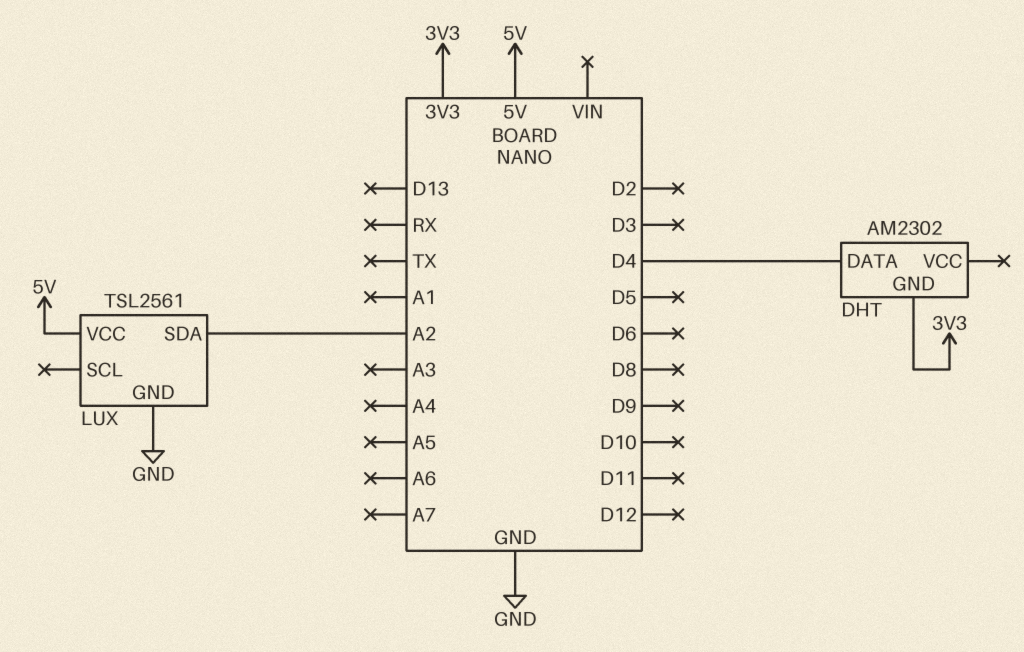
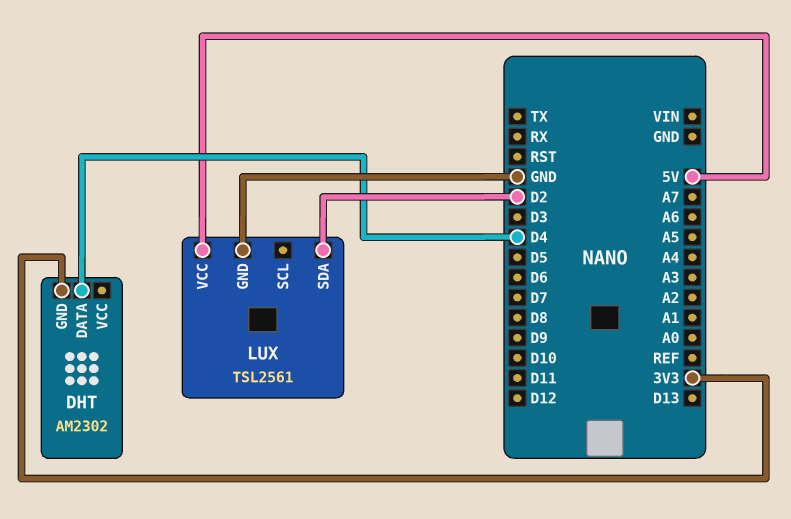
LUX pin SDA: A2 -> D2

